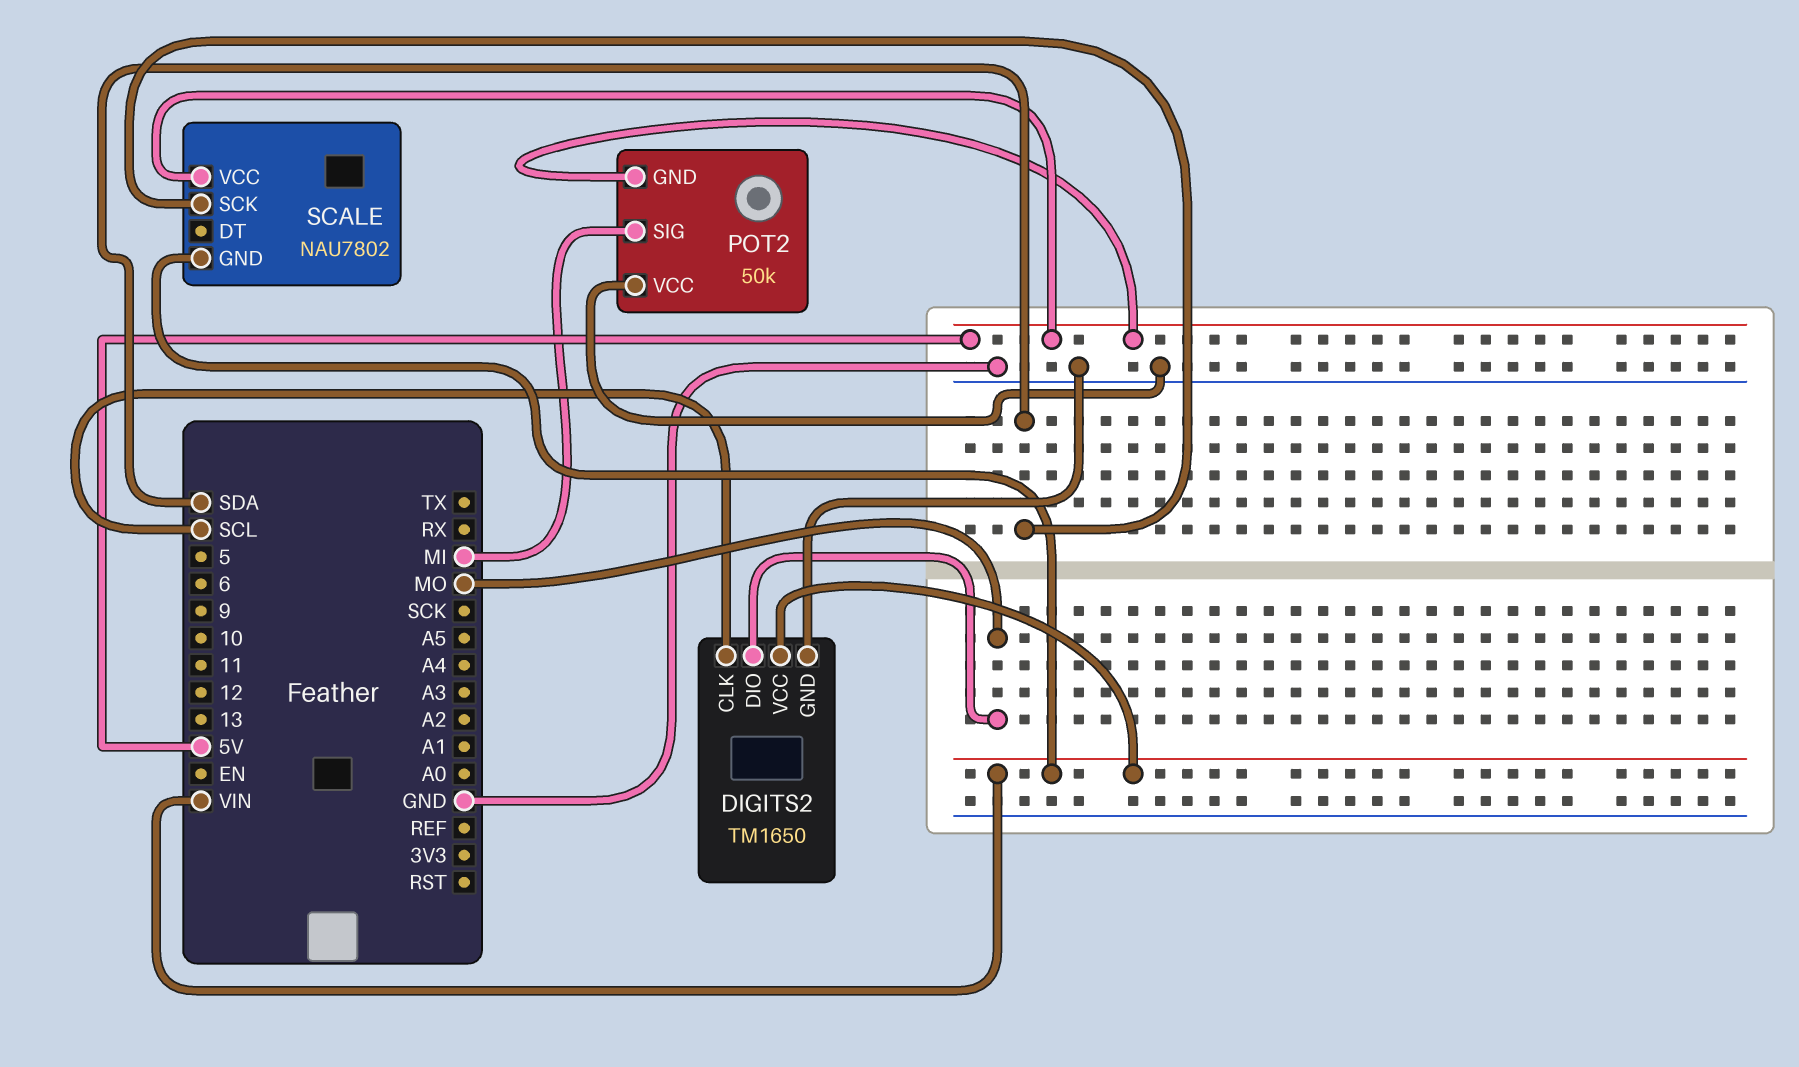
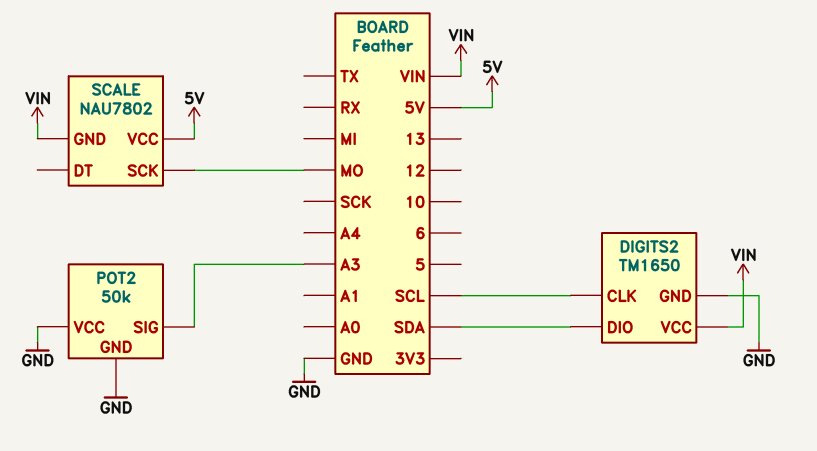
DIGITS2 pin DIO: MO -> SDA
POT2 pin GND: 5V -> GND
POT2 pin SIG: MI -> A3
SCALE pin SCK: SDA -> MO

